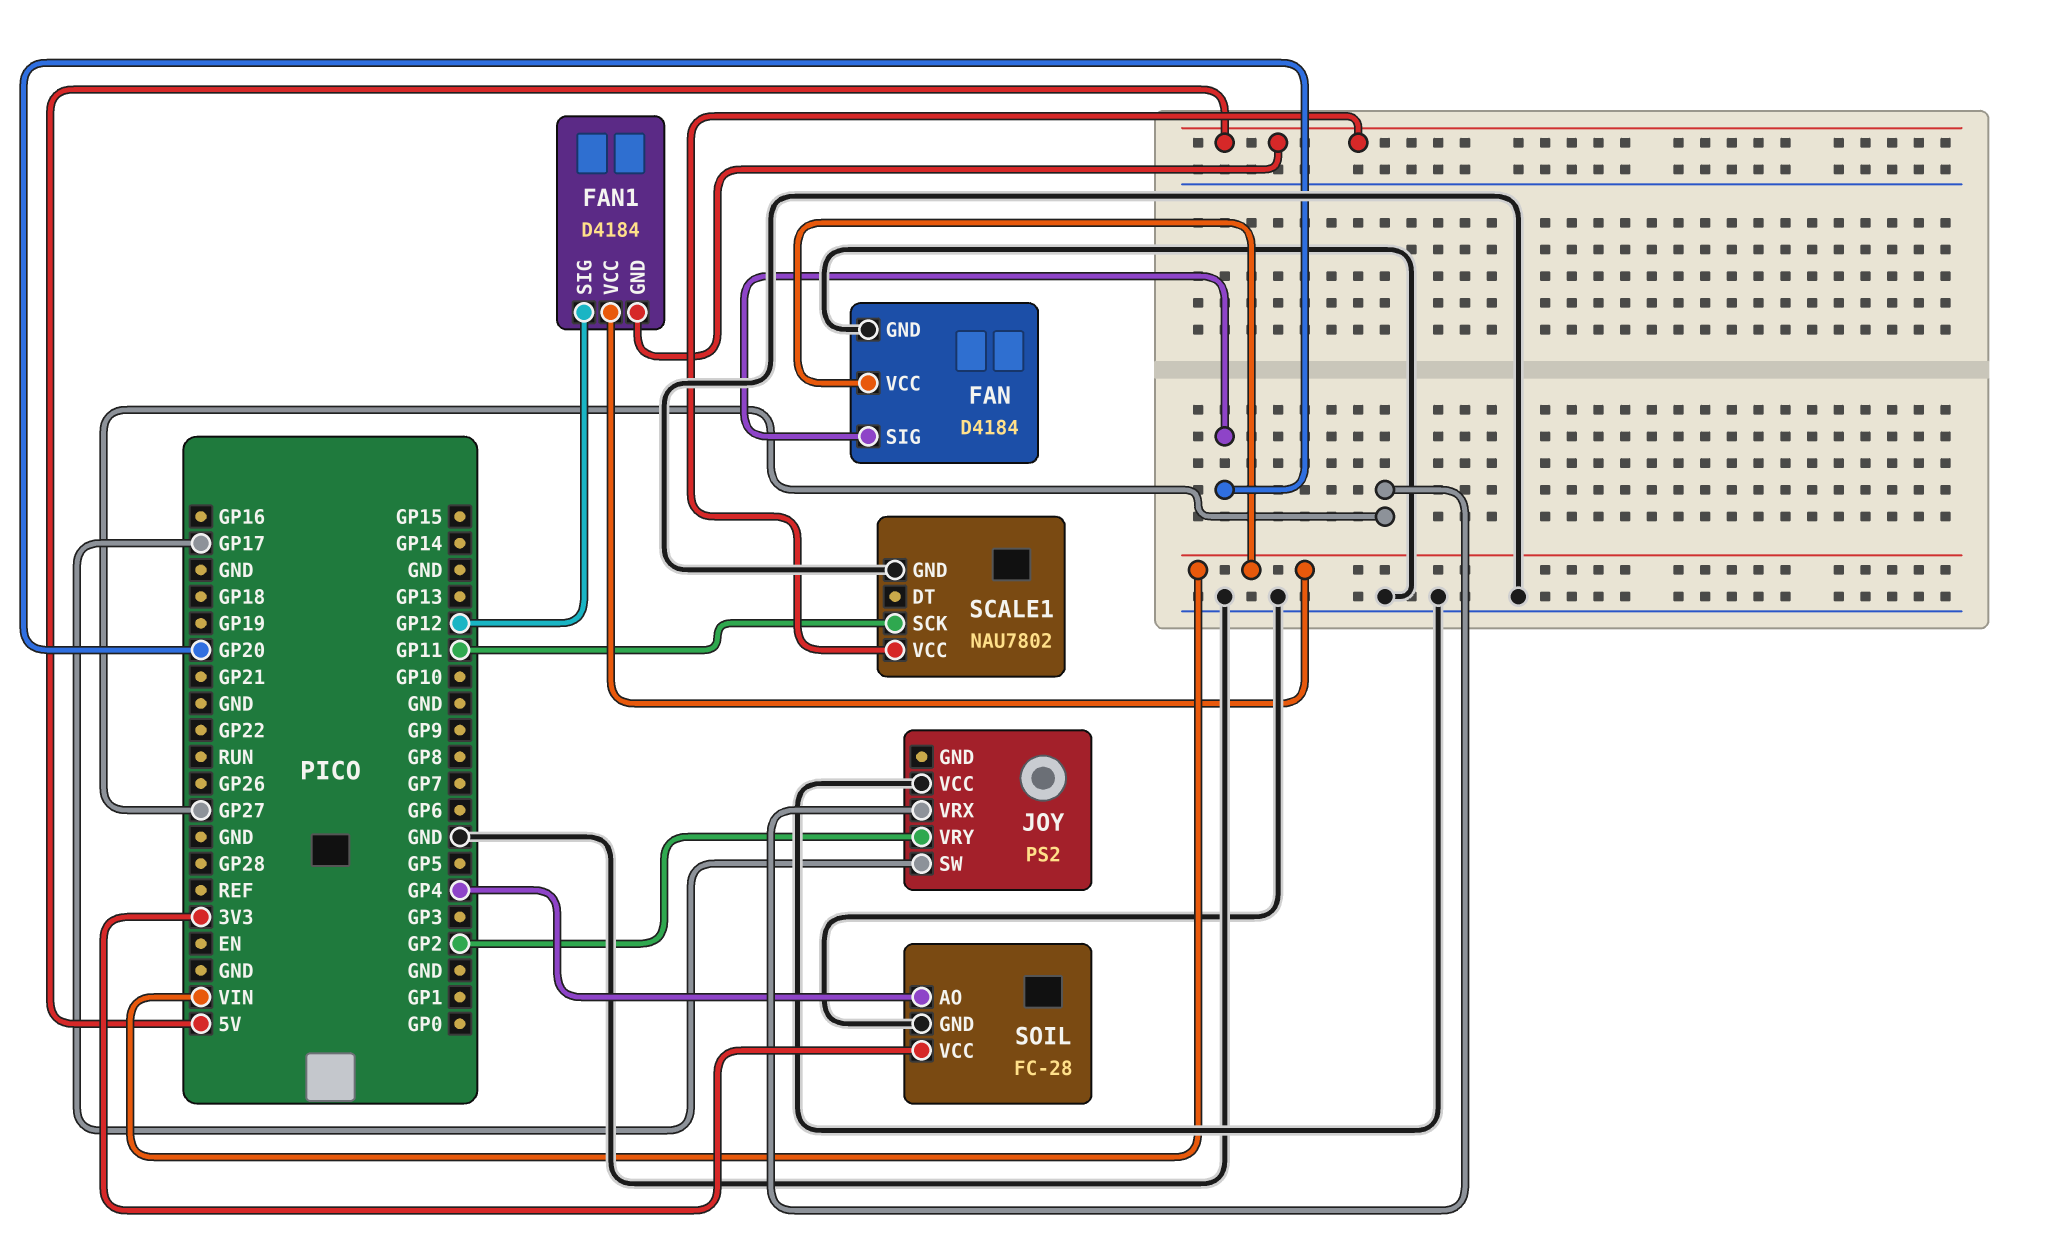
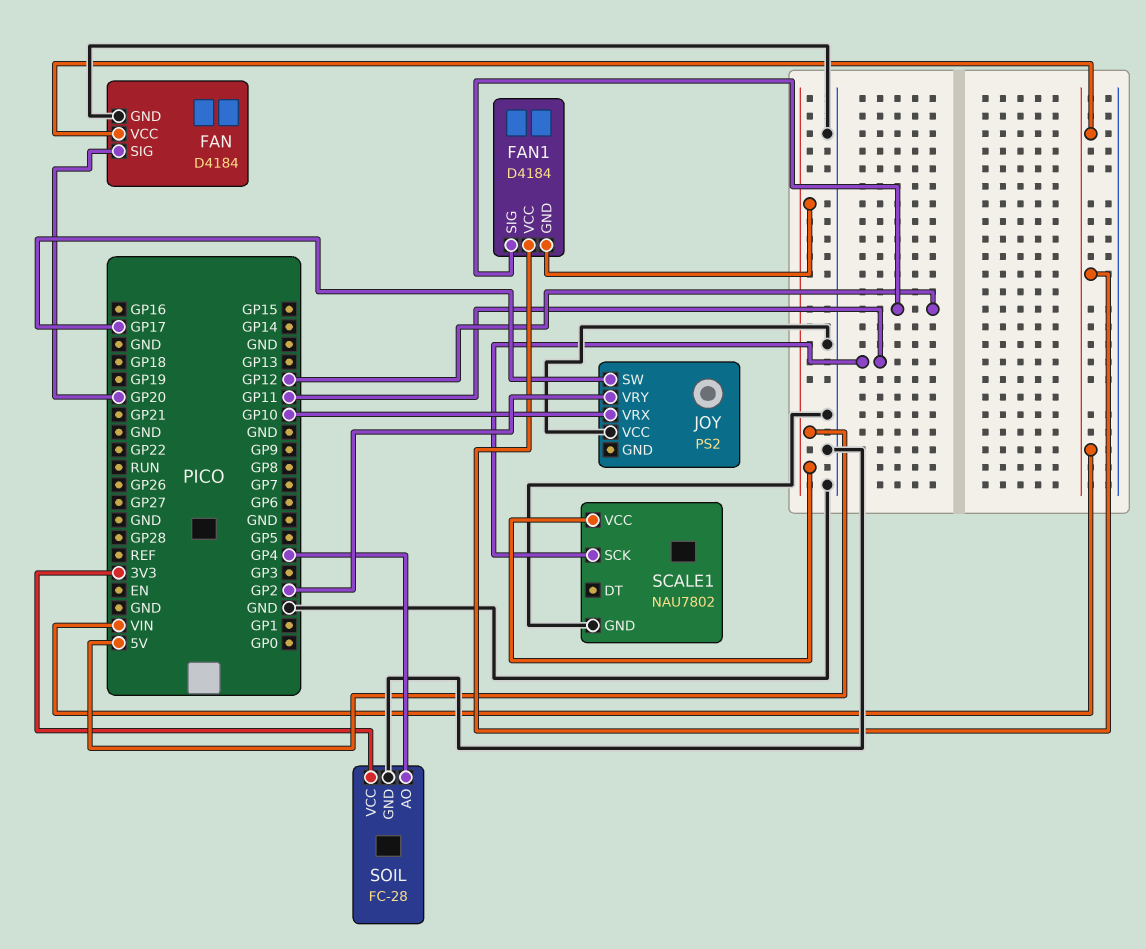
JOY pin VRX: GP27 -> GP10

